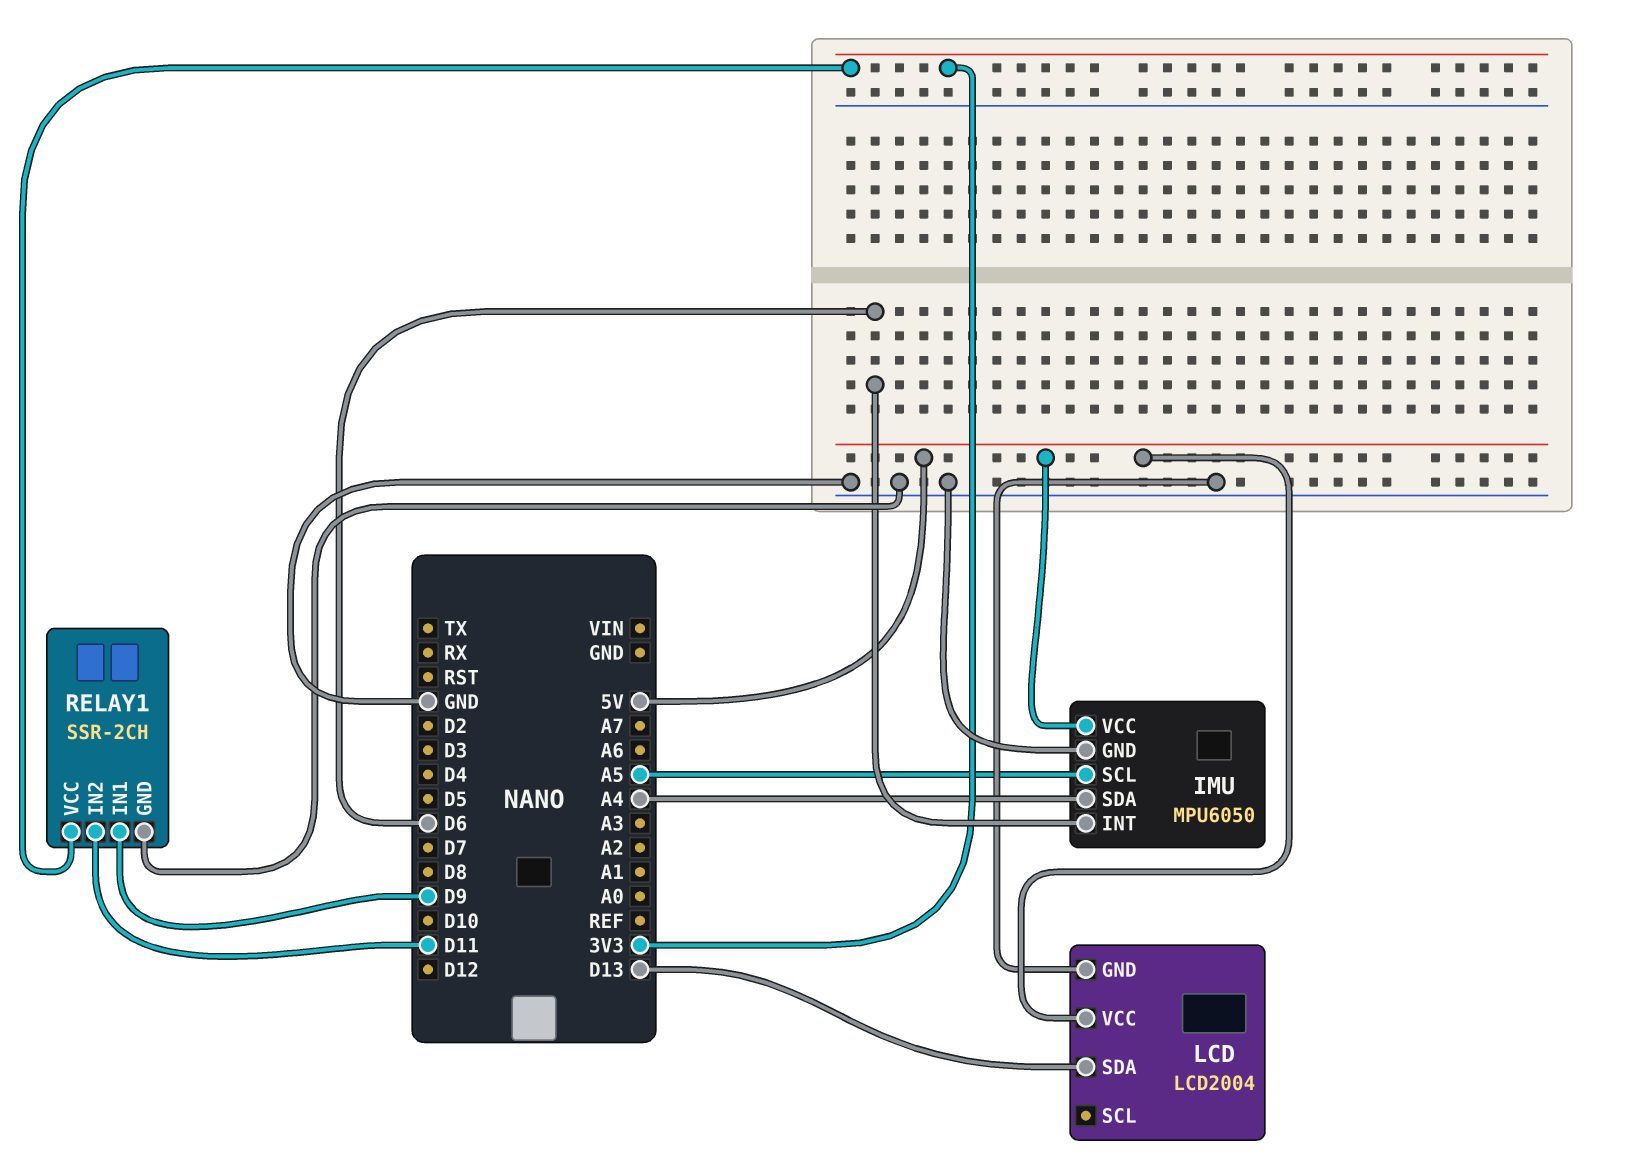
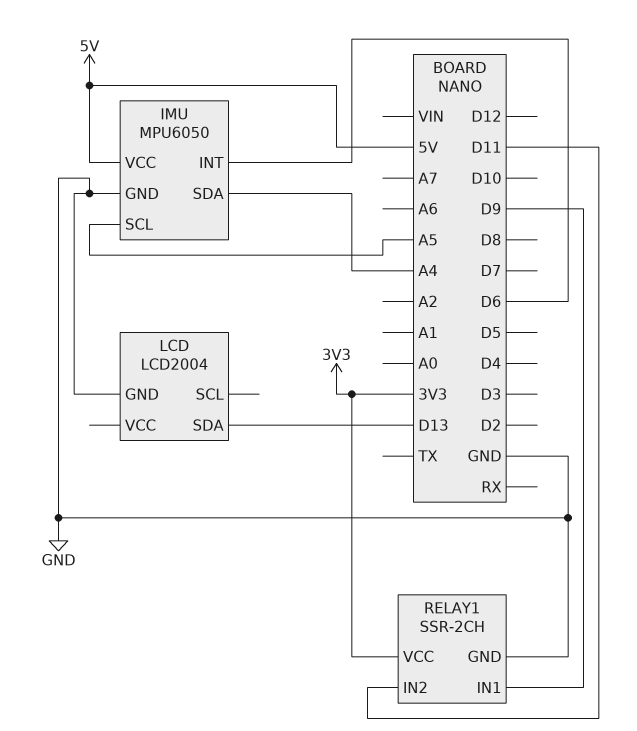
LCD pin VCC: 5V -> none

